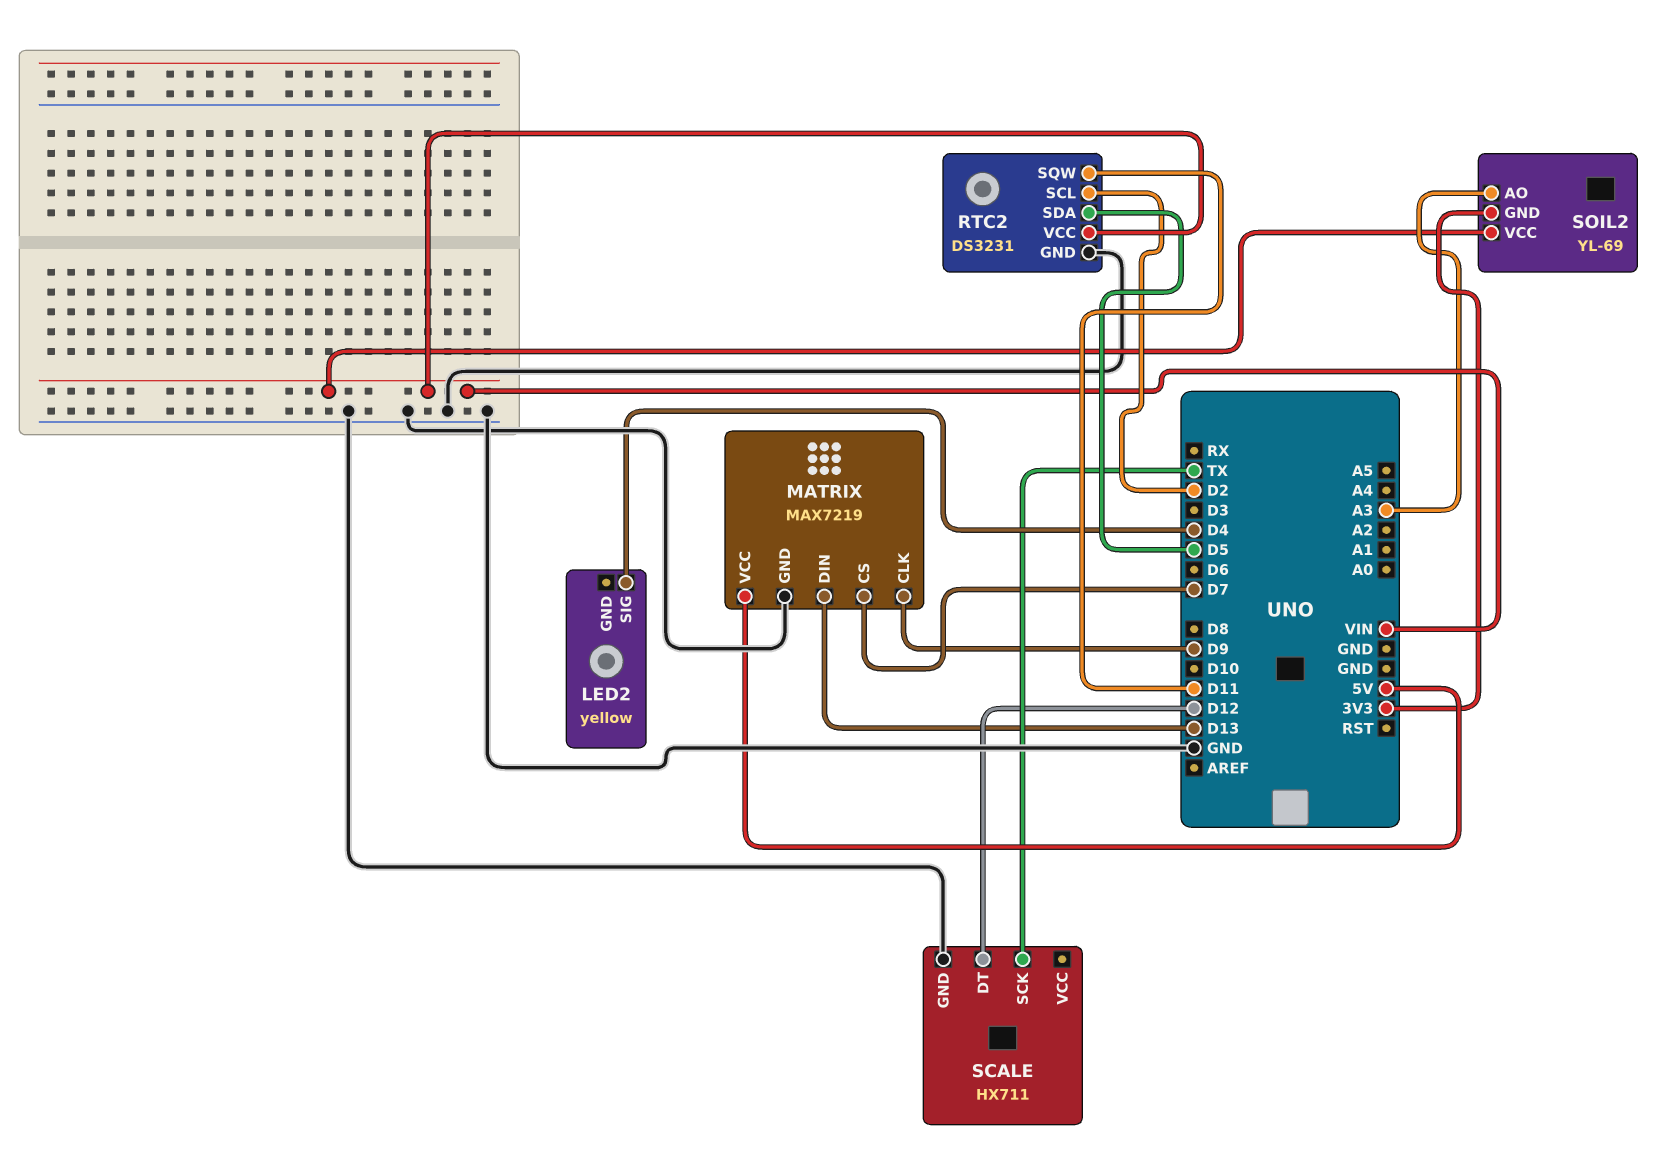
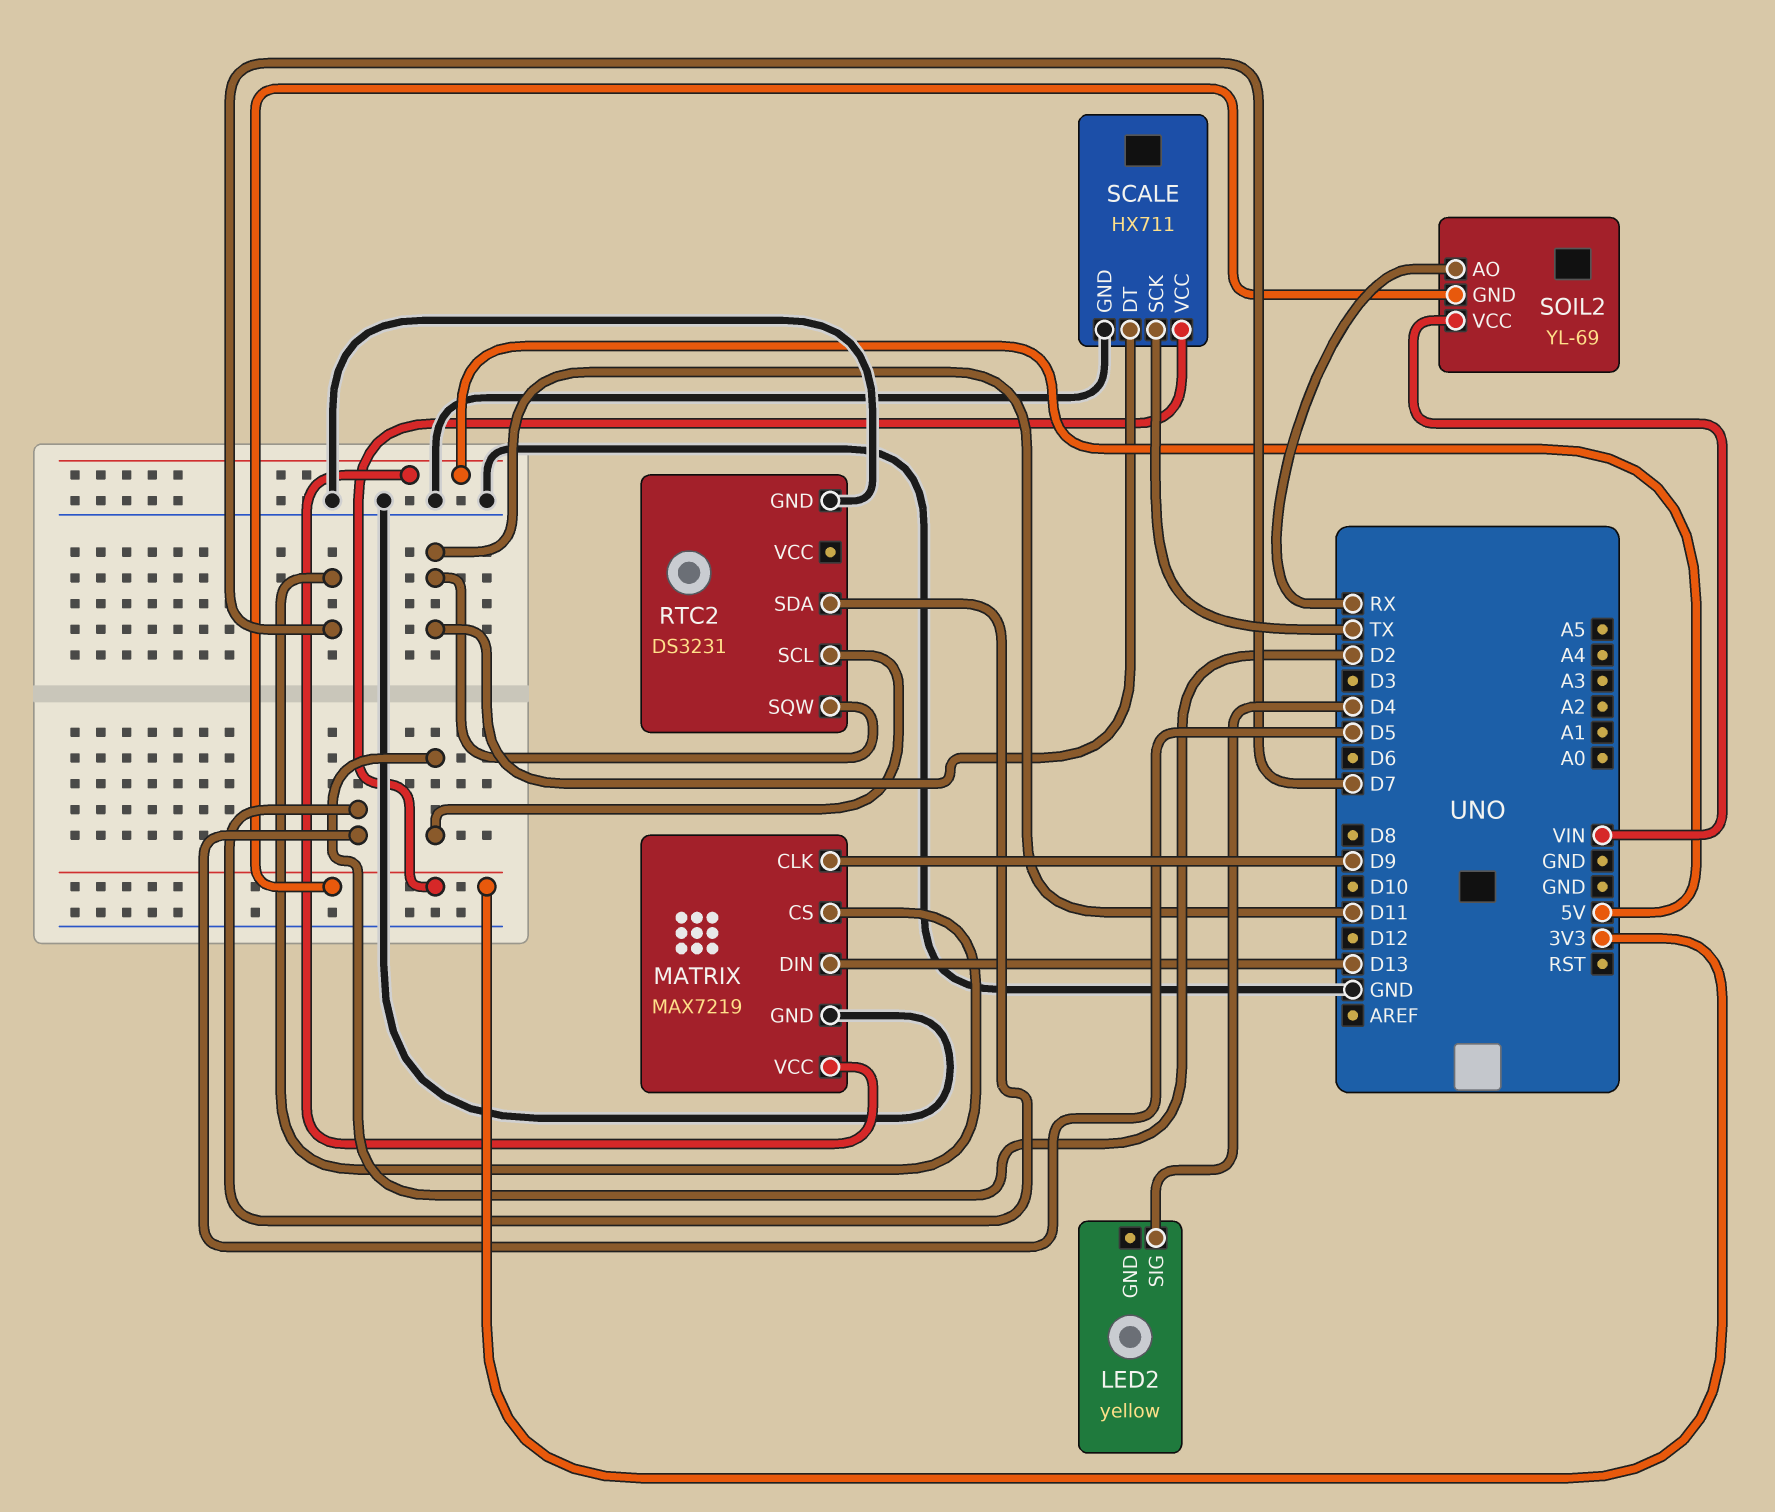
RTC2 pin VCC: VIN -> none
SCALE pin DT: D12 -> D11
SCALE pin VCC: none -> 3V3
SOIL2 pin AO: A3 -> RX

